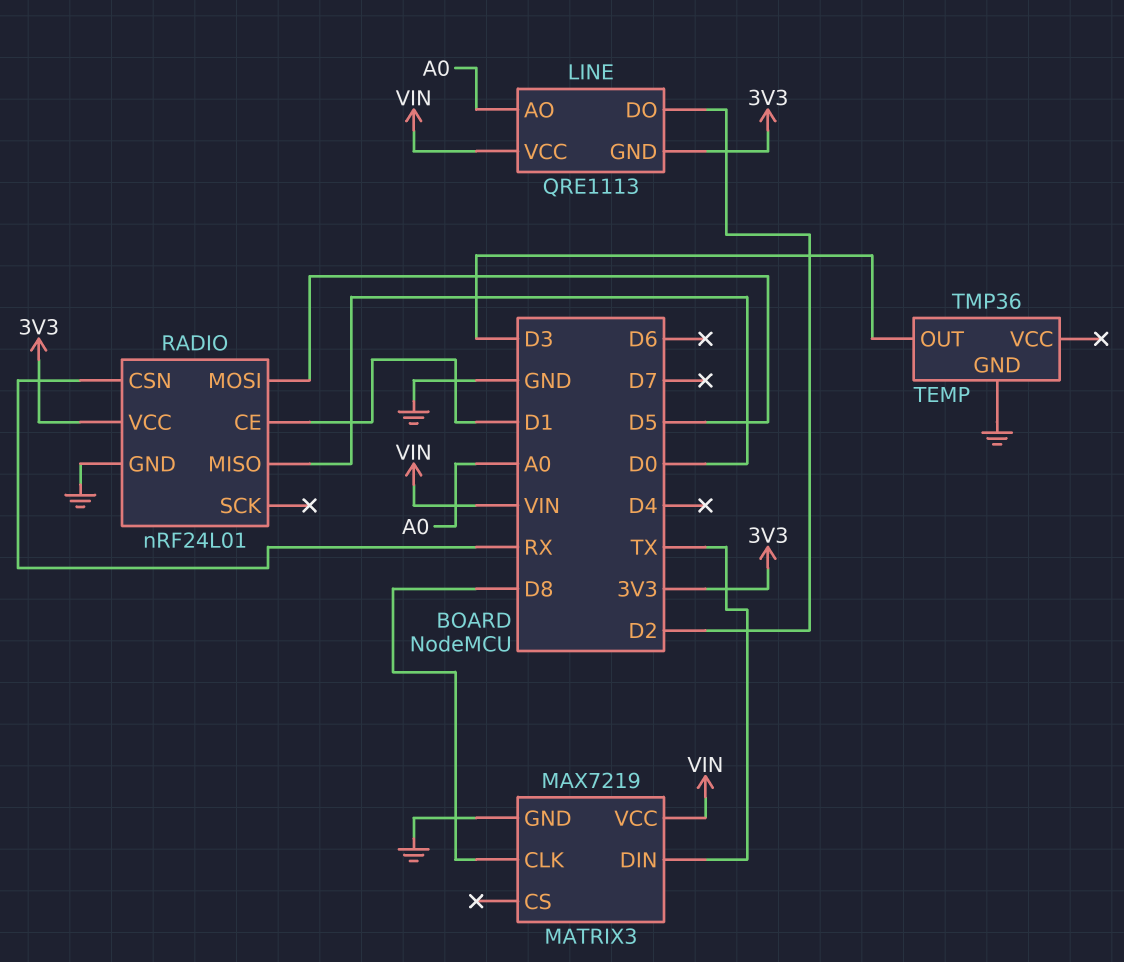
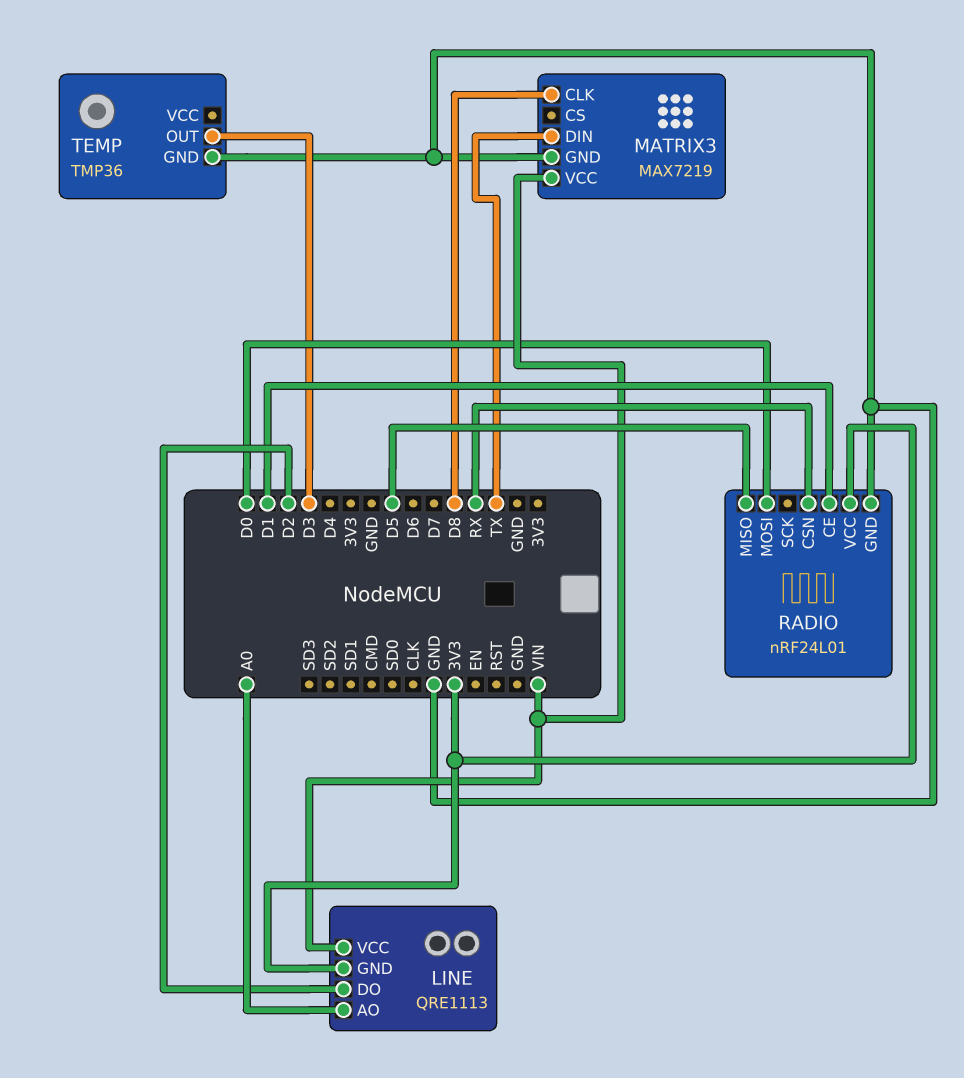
RADIO pin MISO: D0 -> D5
RADIO pin MOSI: D5 -> D0

